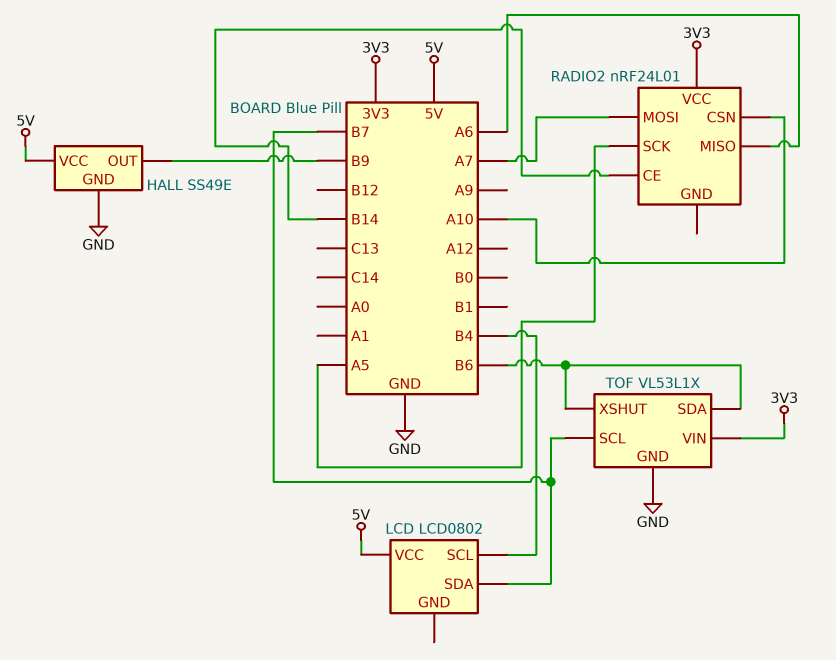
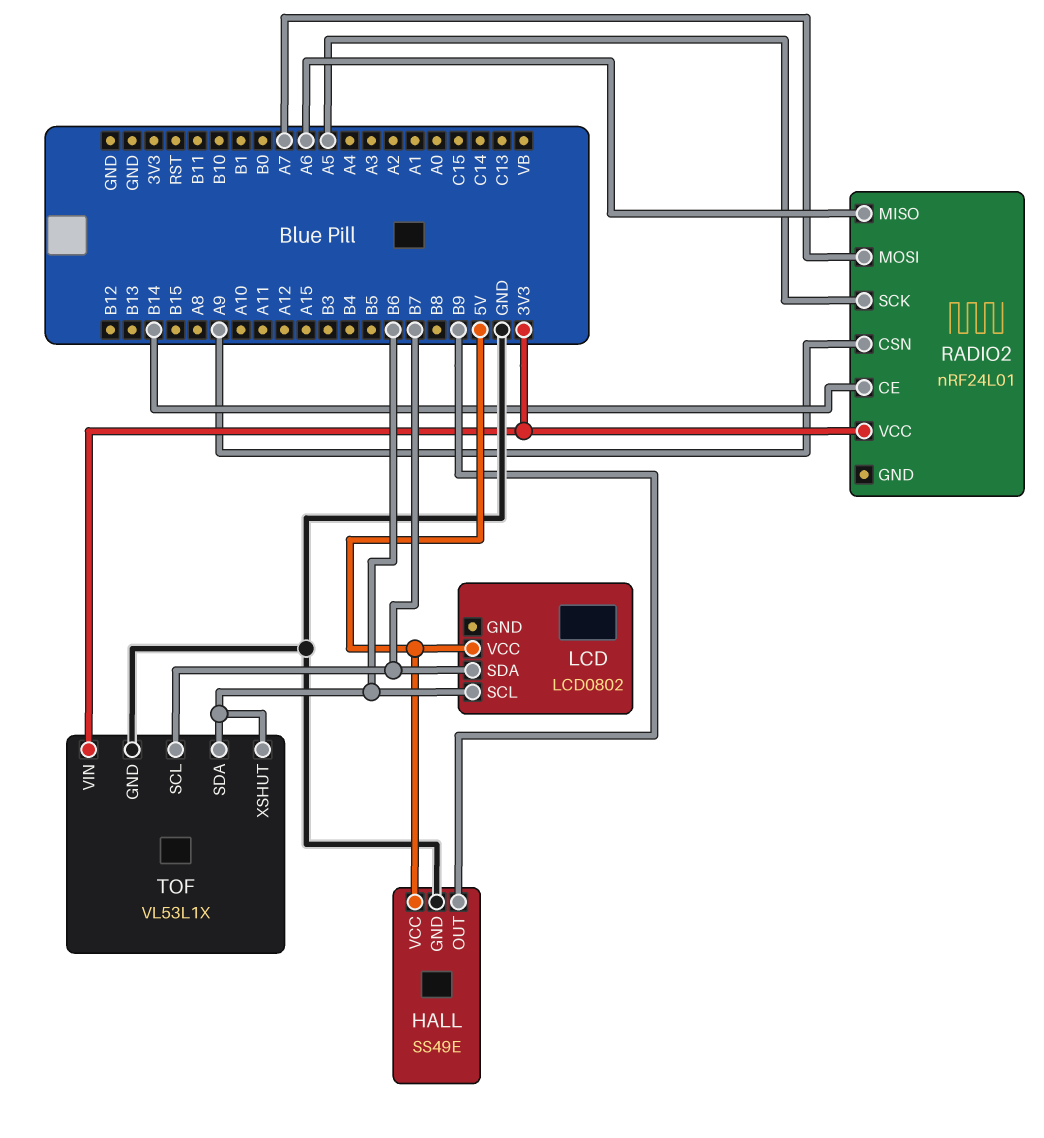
LCD pin SCL: B4 -> B6
RADIO2 pin CSN: A10 -> A9

